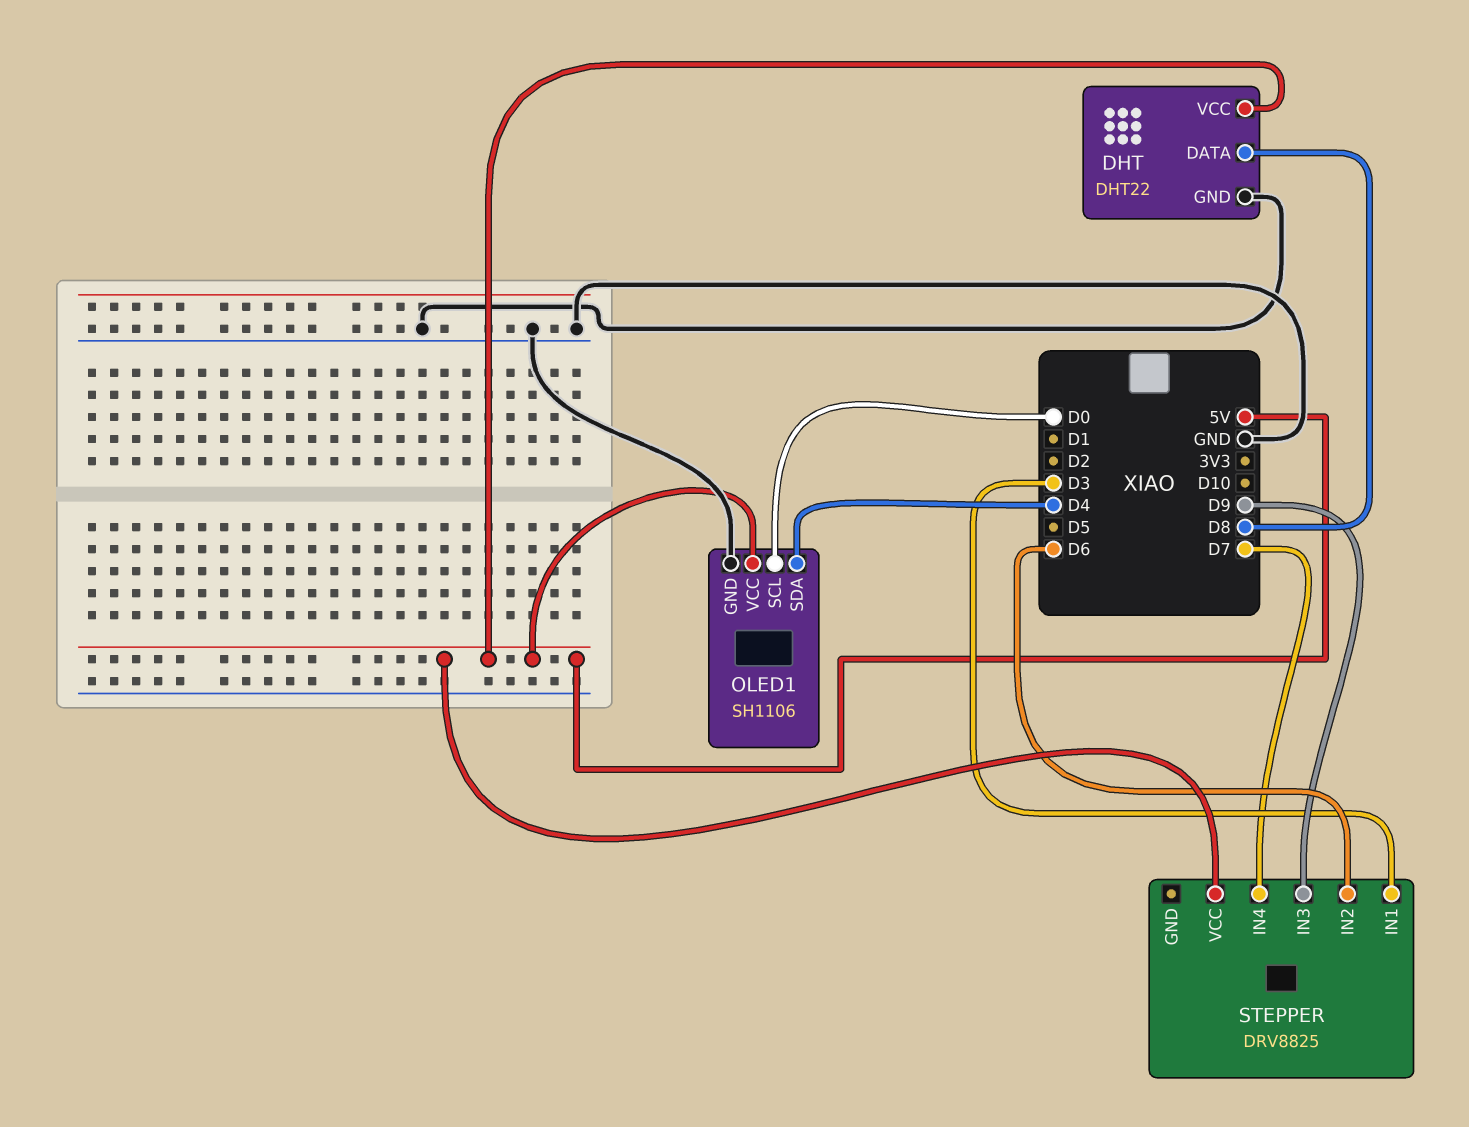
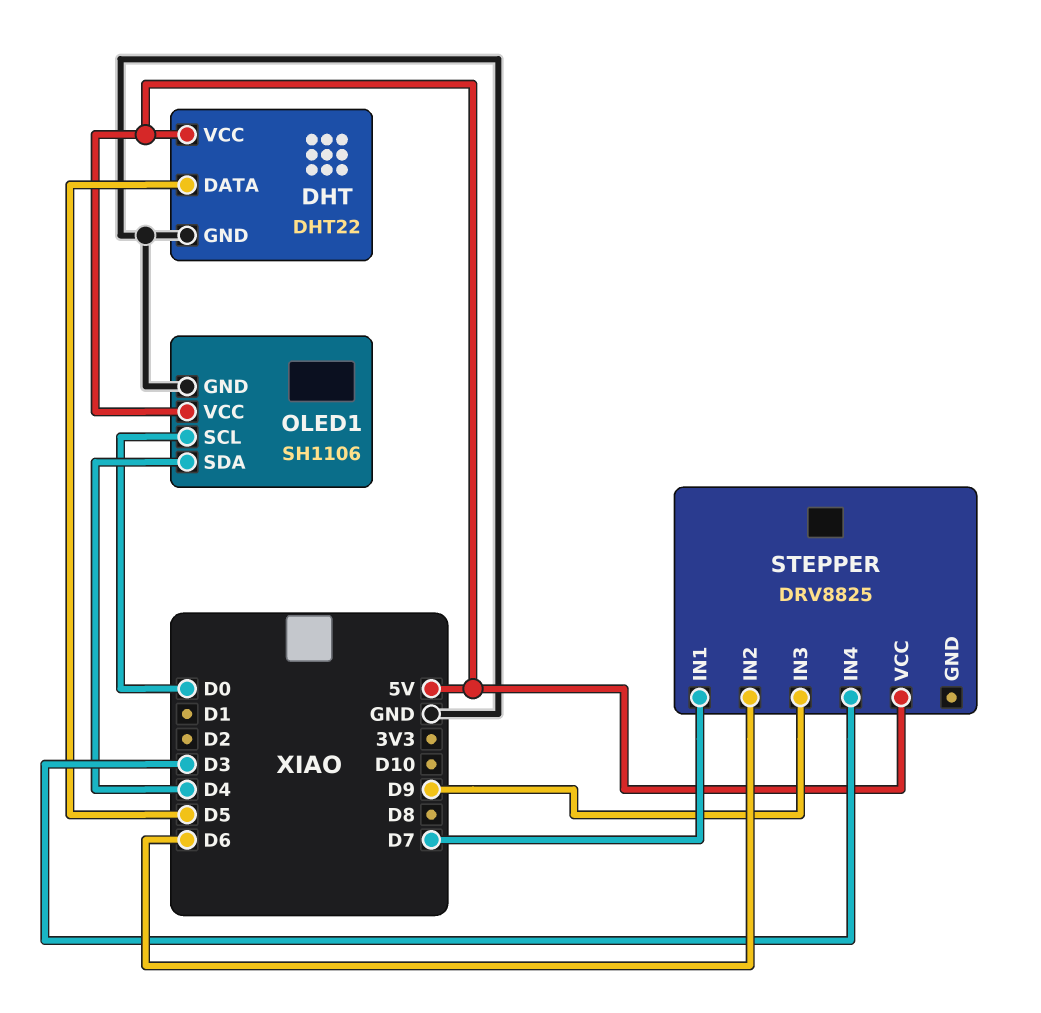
DHT pin DATA: D8 -> D5
STEPPER pin IN1: D3 -> D7
STEPPER pin IN4: D7 -> D3

